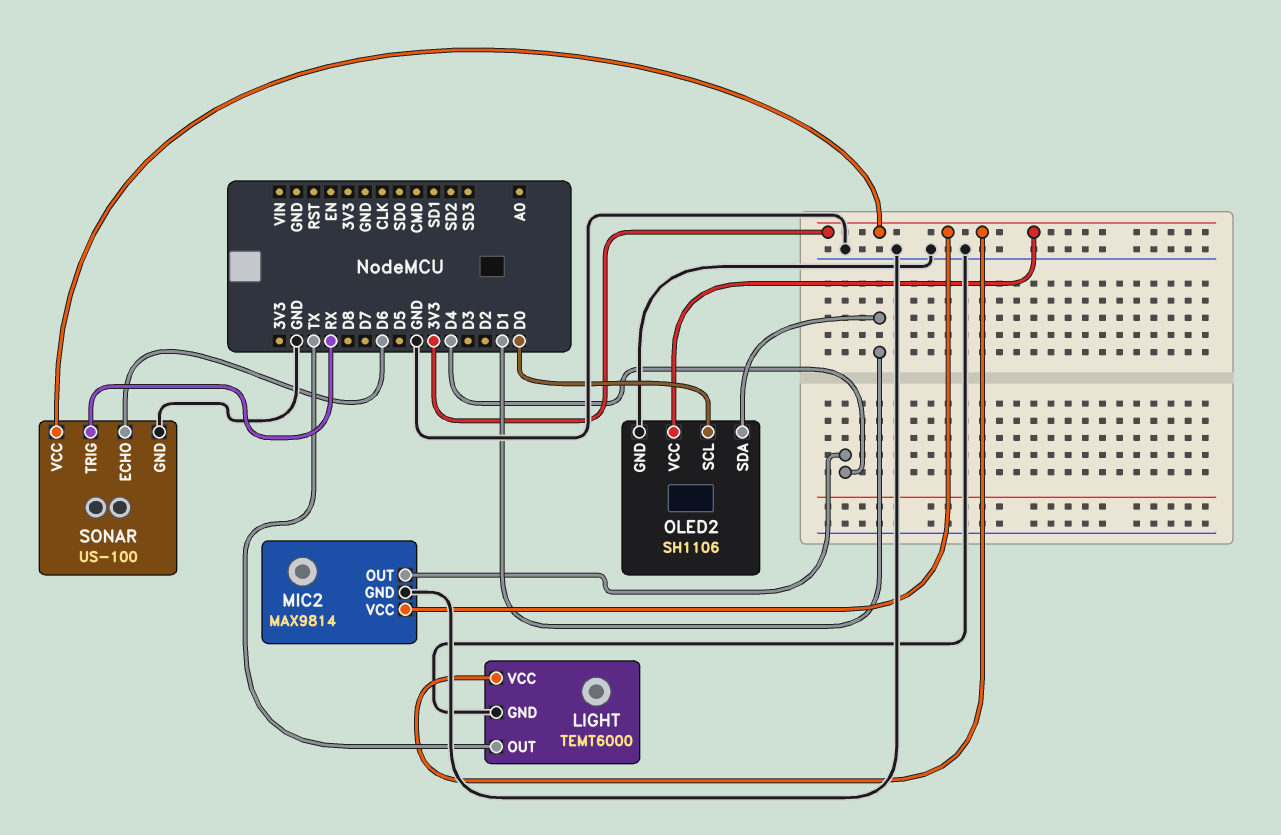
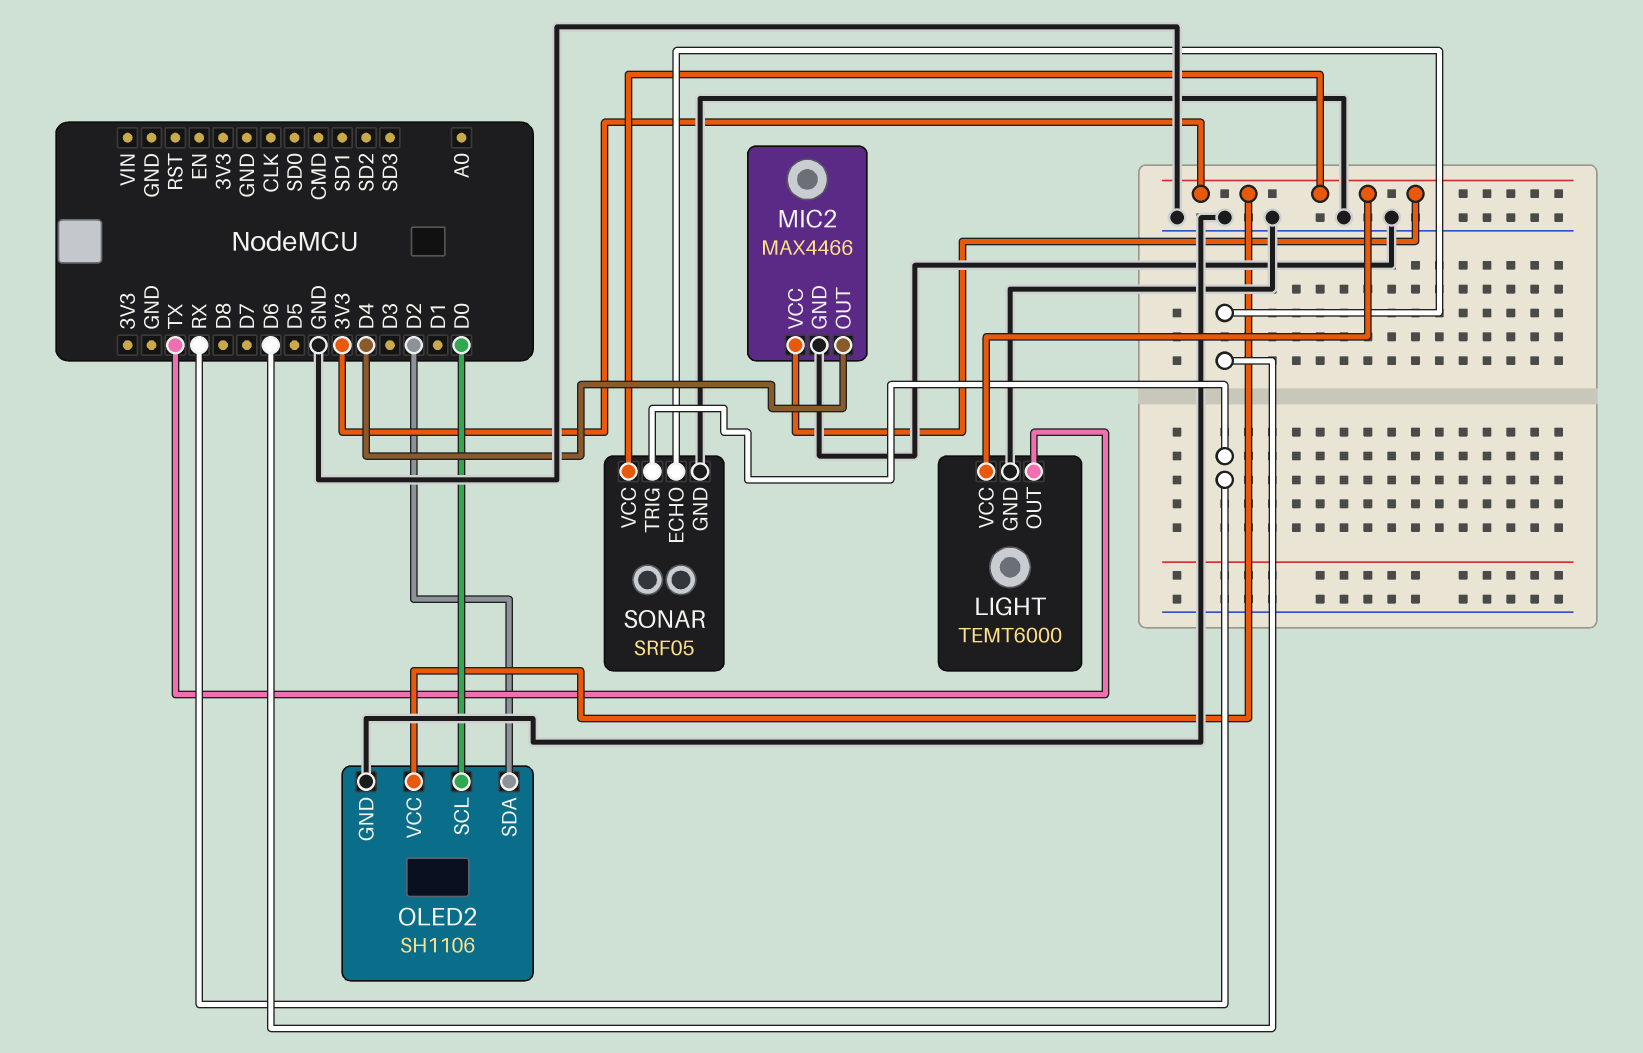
MIC2: MAX9814 -> MAX4466
OLED2 pin SDA: D1 -> D2
SONAR: US-100 -> SRF05

